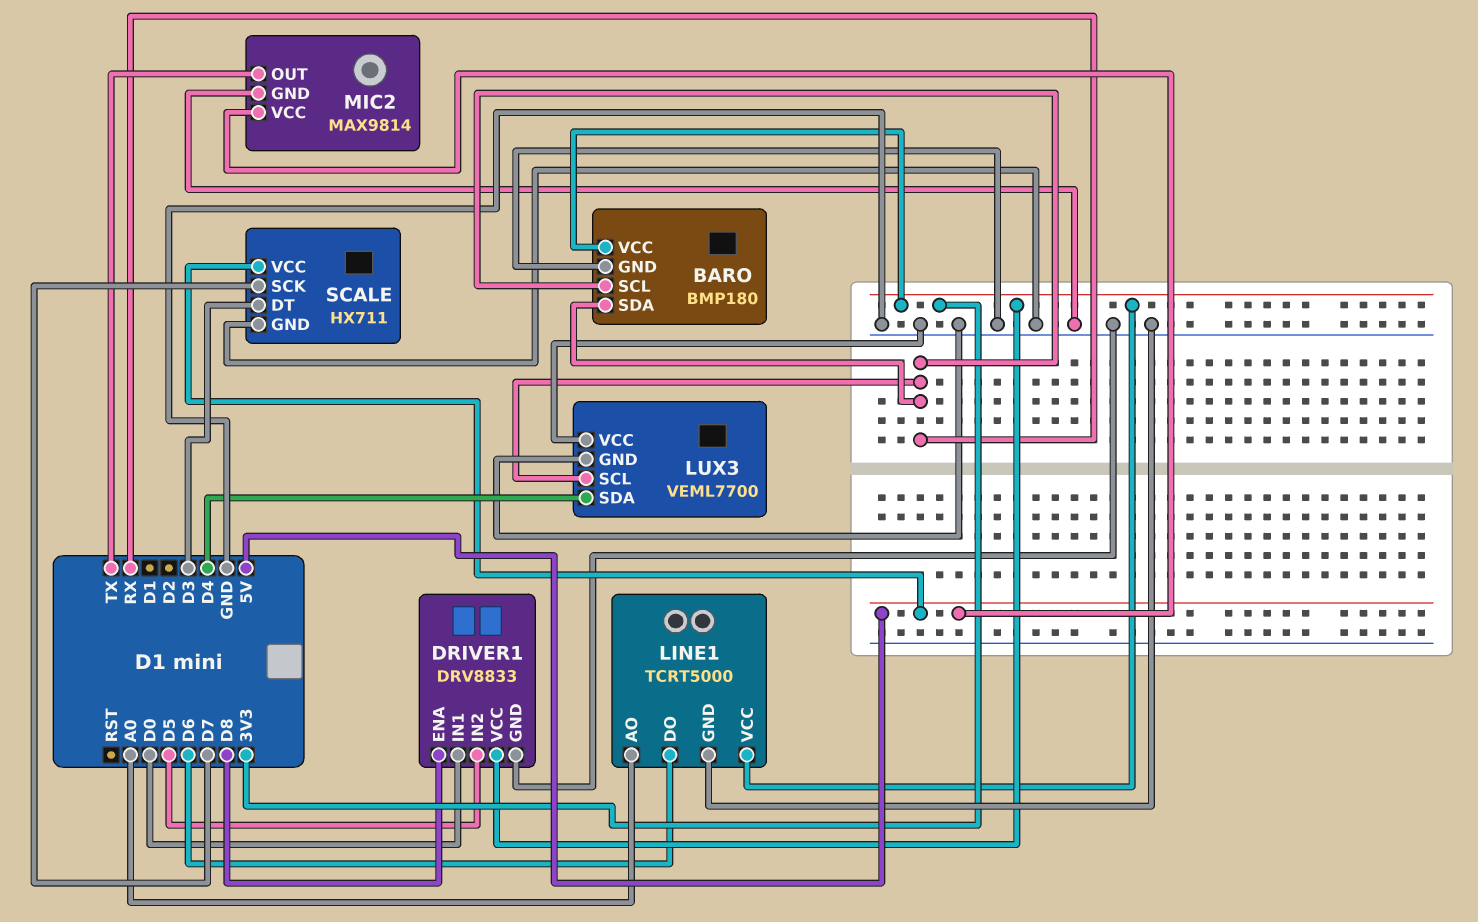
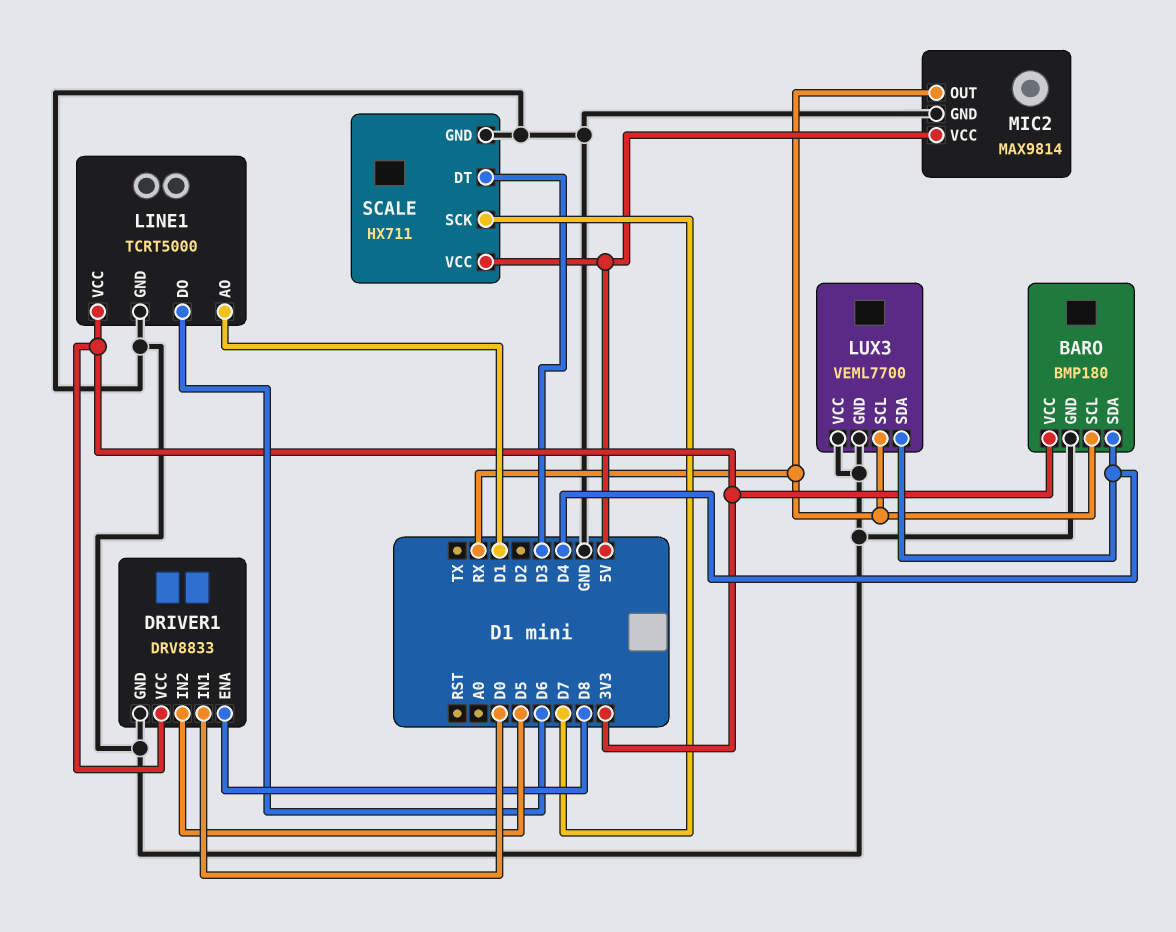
BARO pin SDA: RX -> D4
LINE1 pin AO: A0 -> D1
MIC2 pin OUT: TX -> RX

